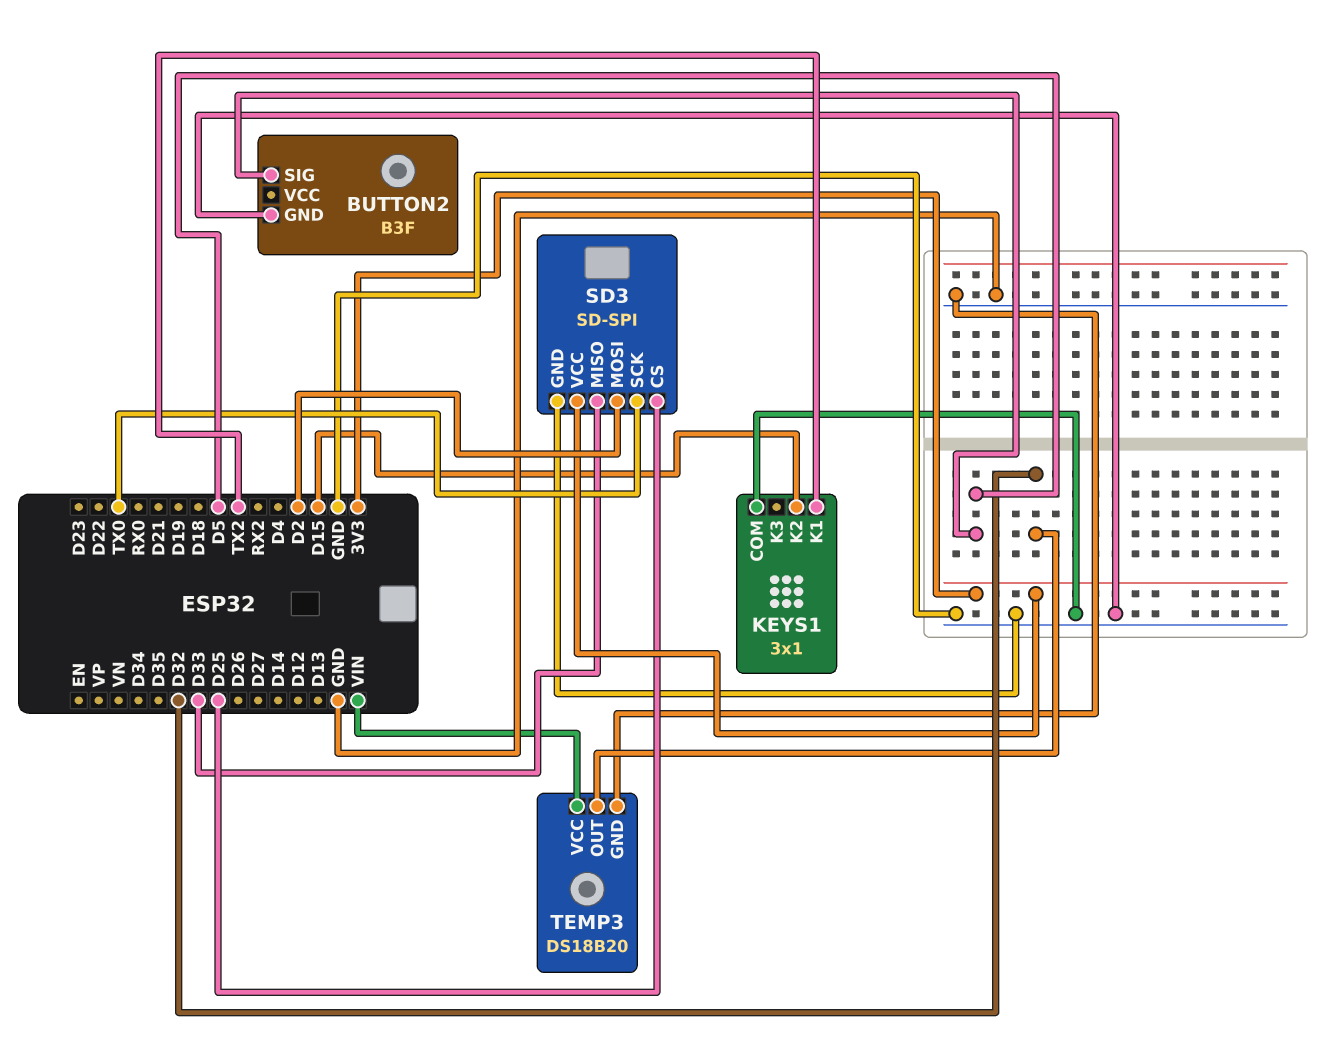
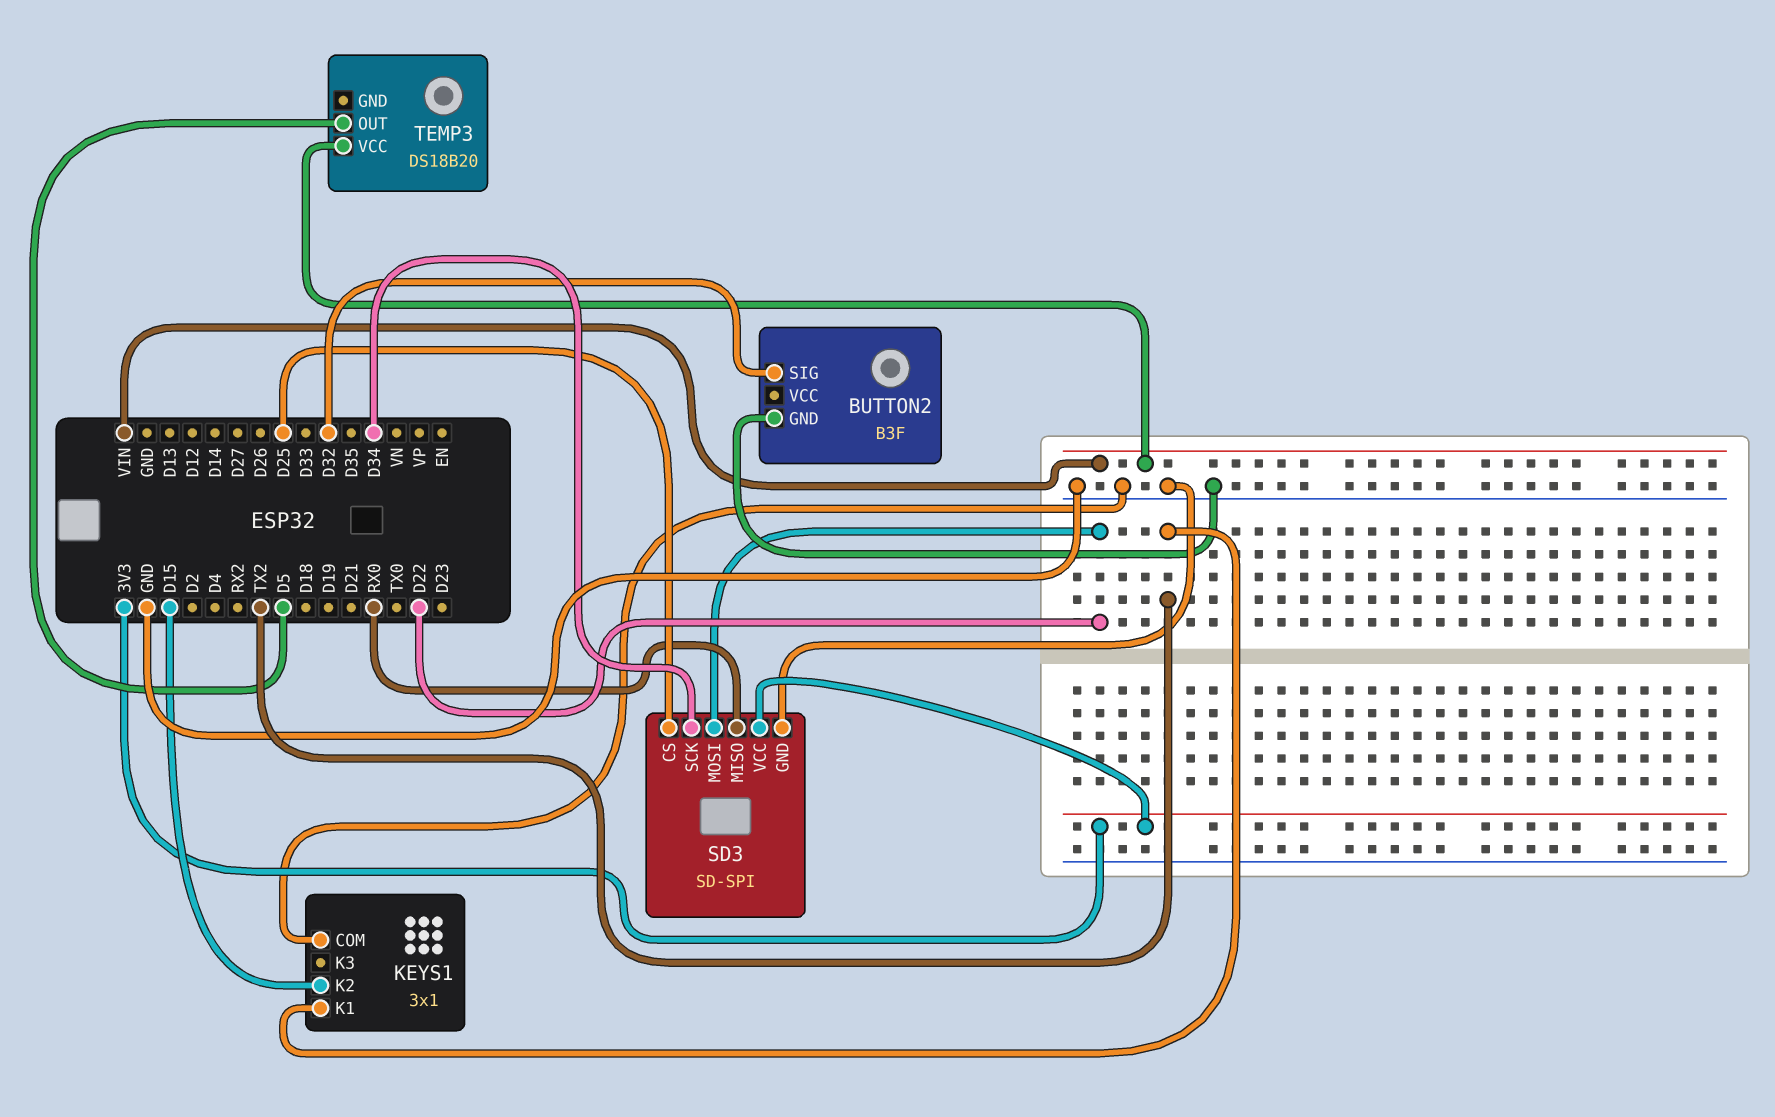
BUTTON2 pin SIG: D5 -> D32
SD3 pin MISO: D33 -> RX0
SD3 pin MOSI: D2 -> D22
SD3 pin SCK: TX0 -> D34
TEMP3 pin GND: GND -> none
TEMP3 pin OUT: D32 -> D5

